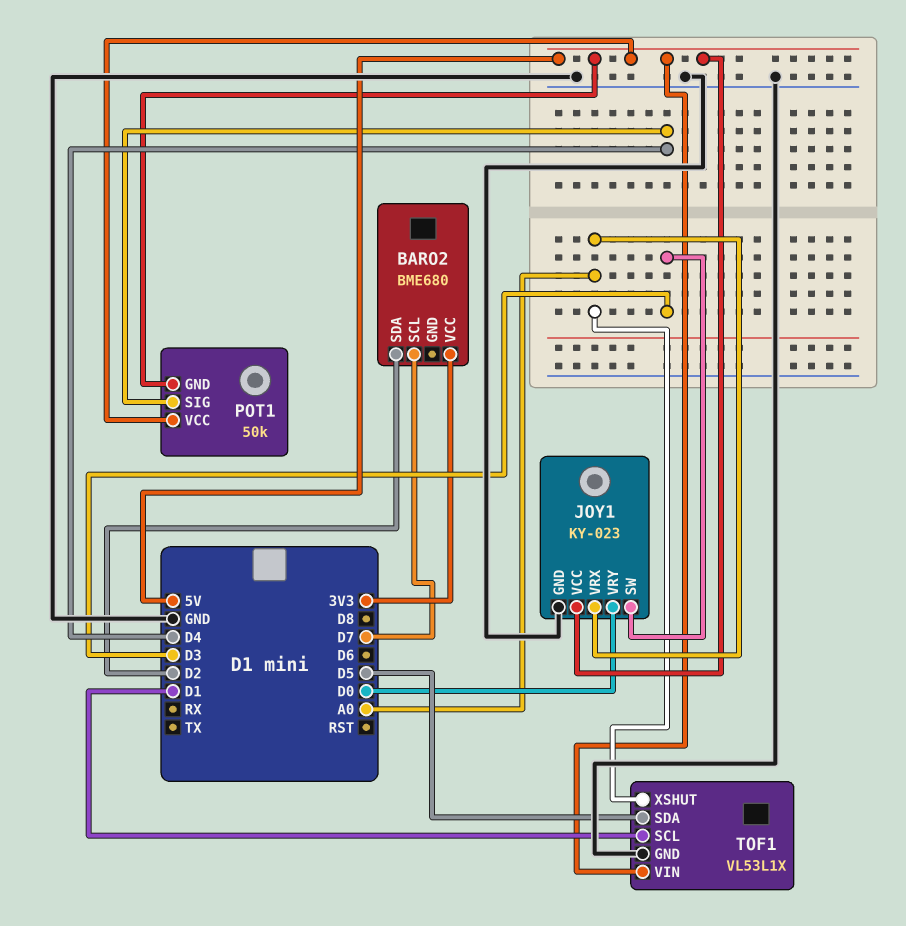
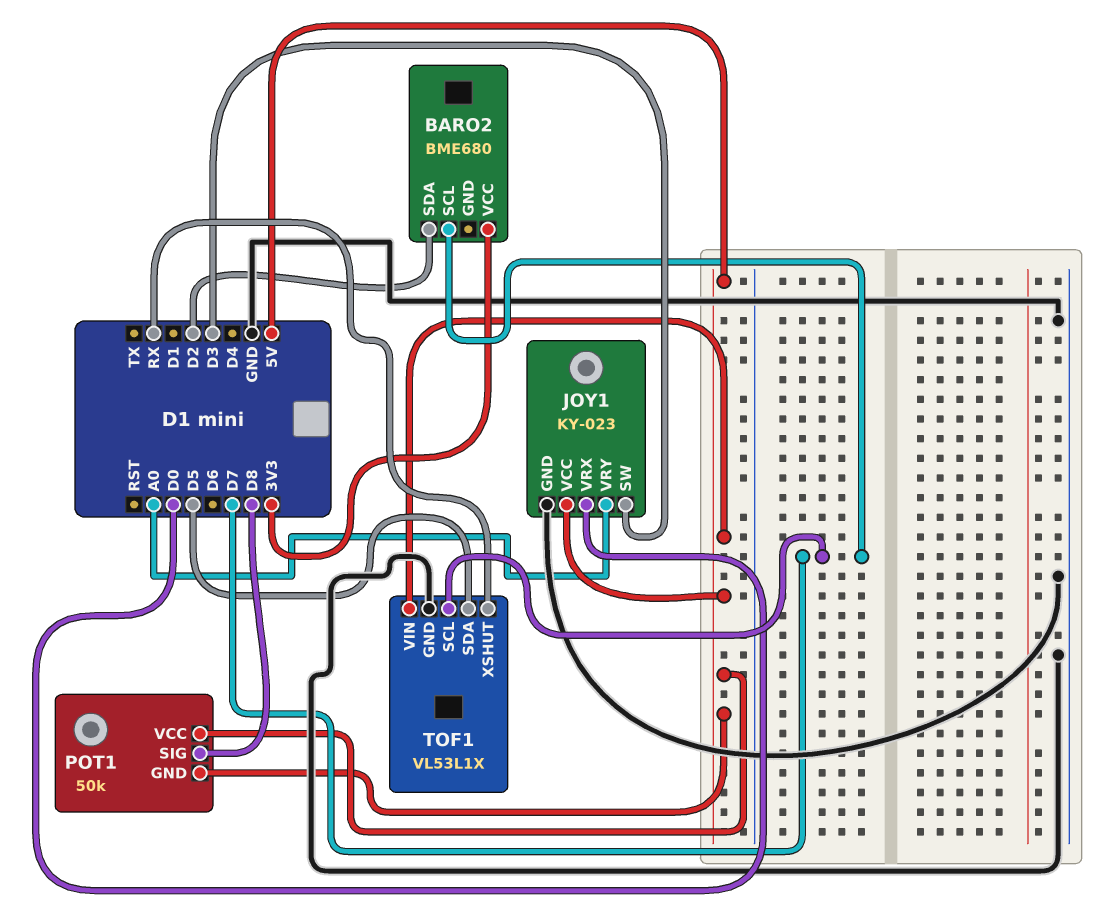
JOY1 pin VRX: A0 -> D0
JOY1 pin VRY: D0 -> A0
POT1 pin SIG: D4 -> D8
TOF1 pin SCL: D1 -> D7
TOF1 pin XSHUT: A0 -> RX

